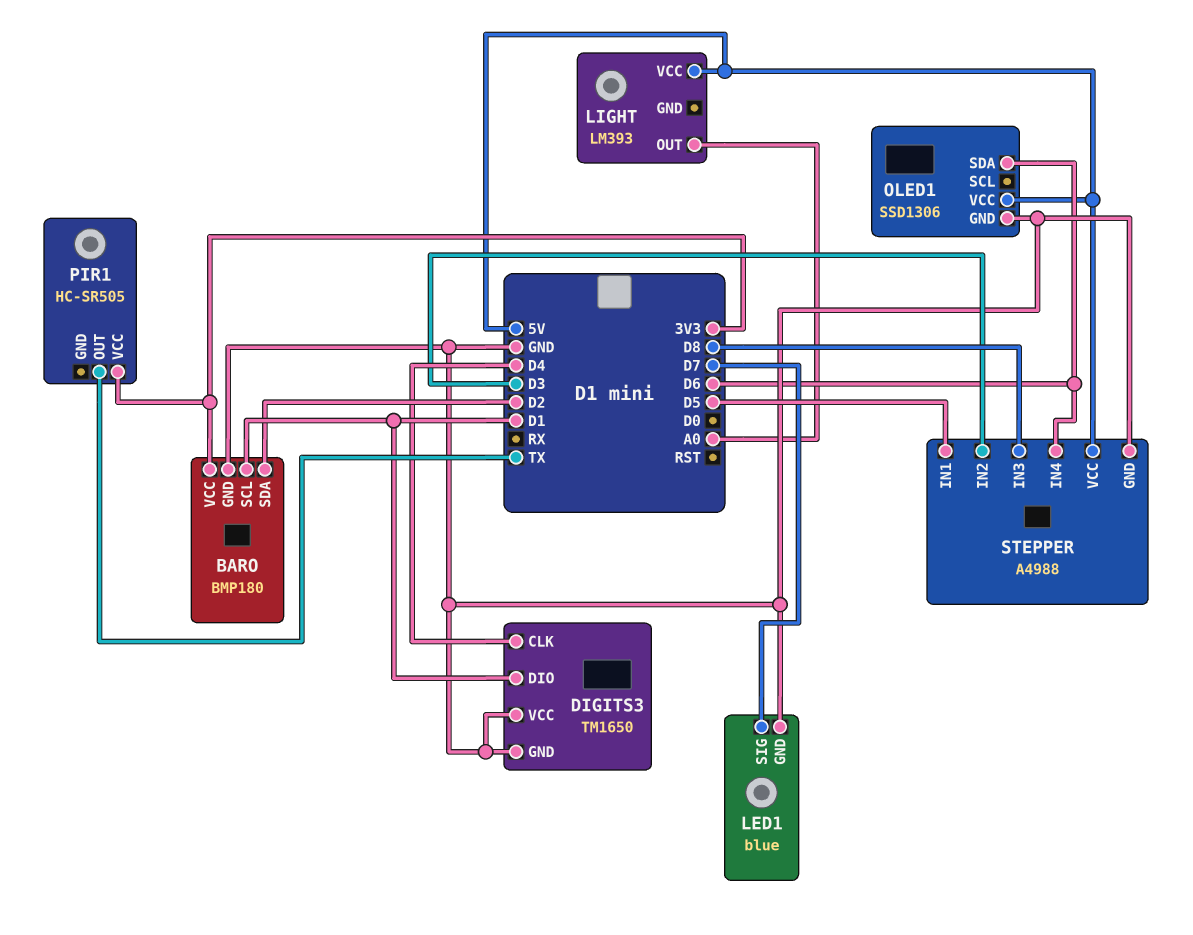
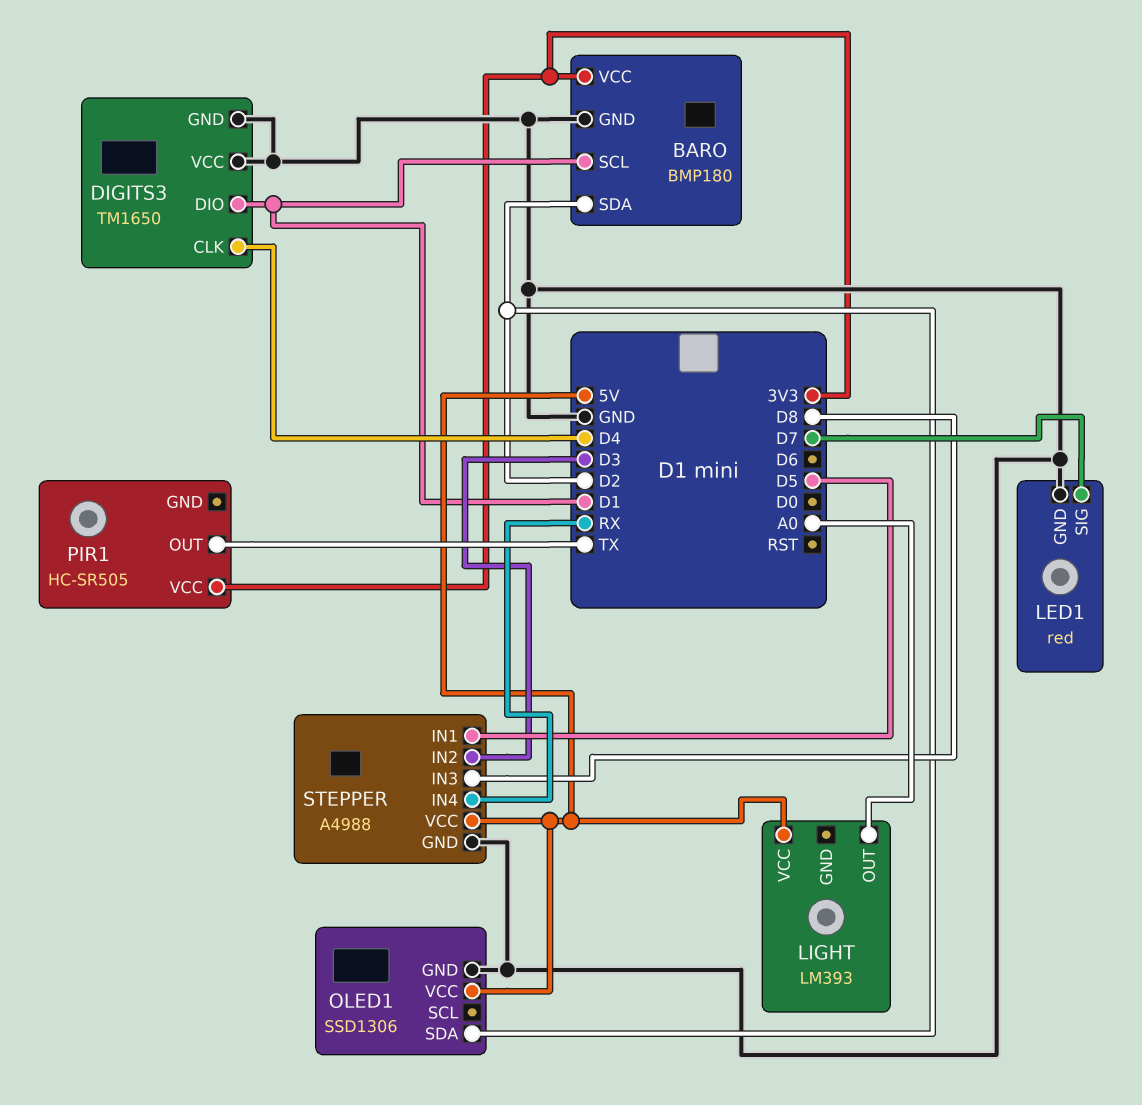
LED1: blue -> red
OLED1 pin SDA: D6 -> D2
STEPPER pin IN4: D6 -> RX

